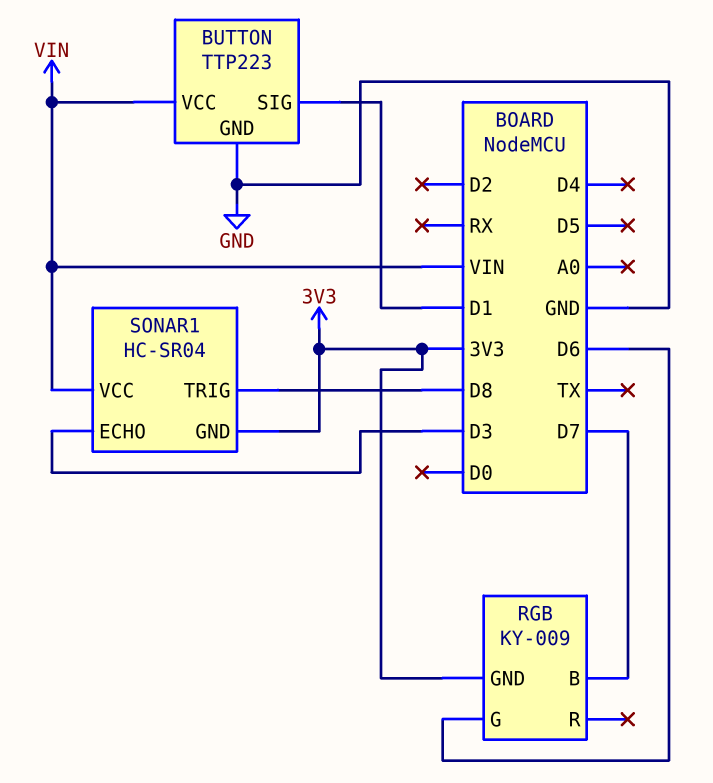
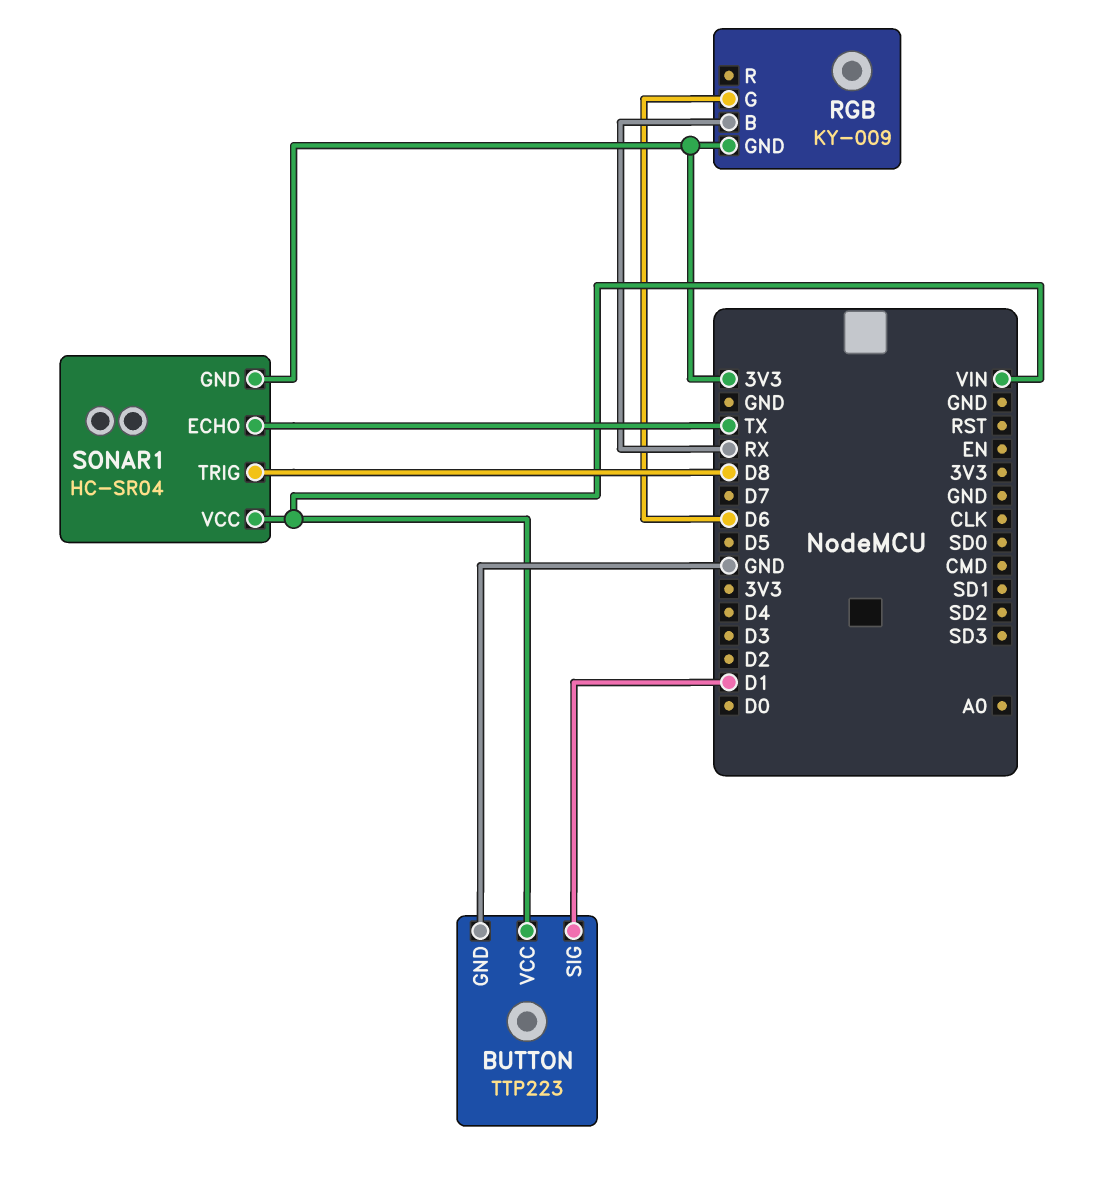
RGB pin B: D7 -> RX
SONAR1 pin ECHO: D3 -> TX

